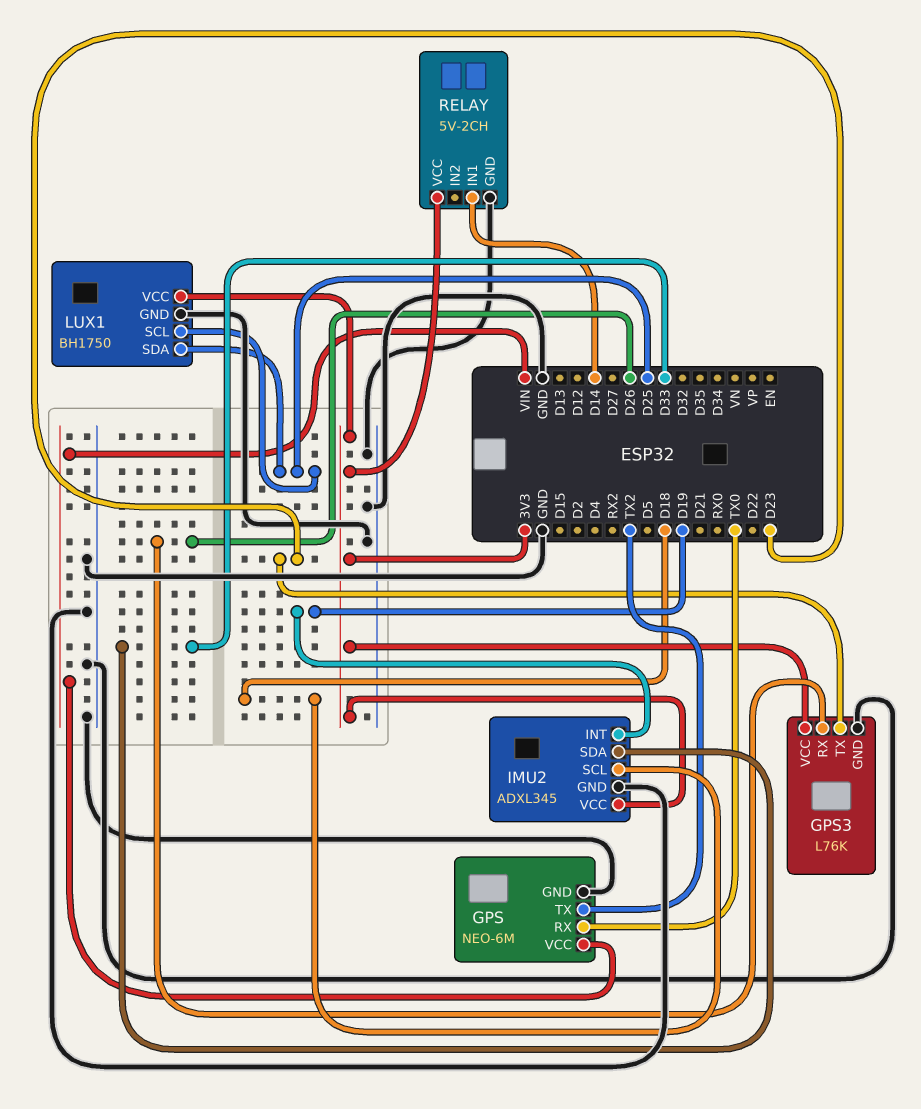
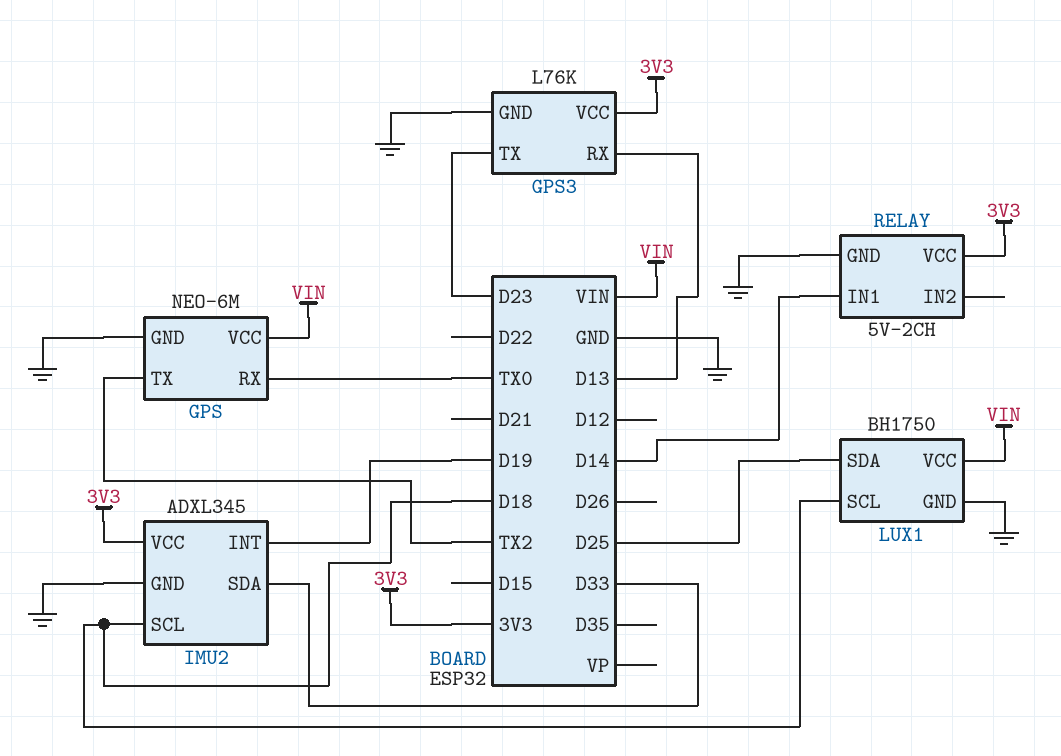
GPS3 pin RX: D26 -> D13
LUX1 pin SCL: D25 -> D18
LUX1 pin VCC: 3V3 -> VIN

